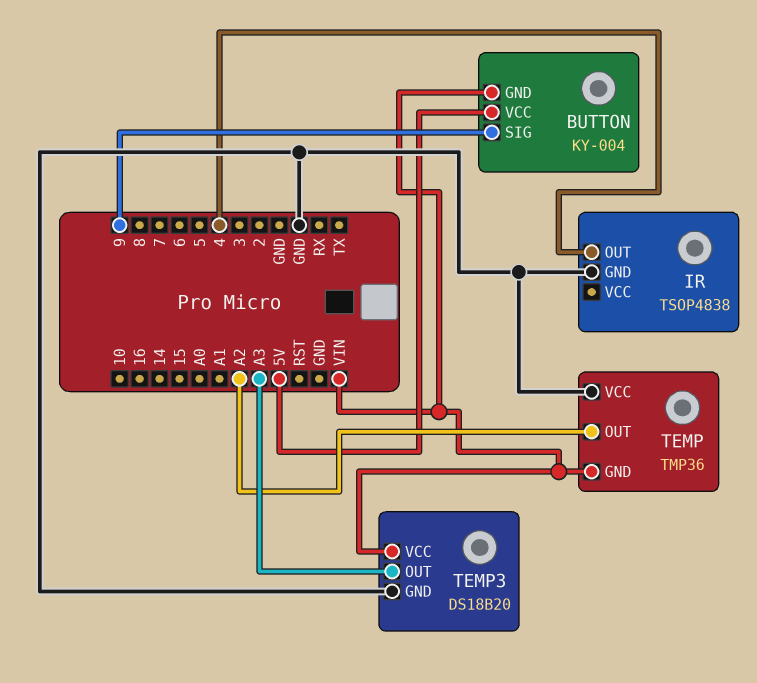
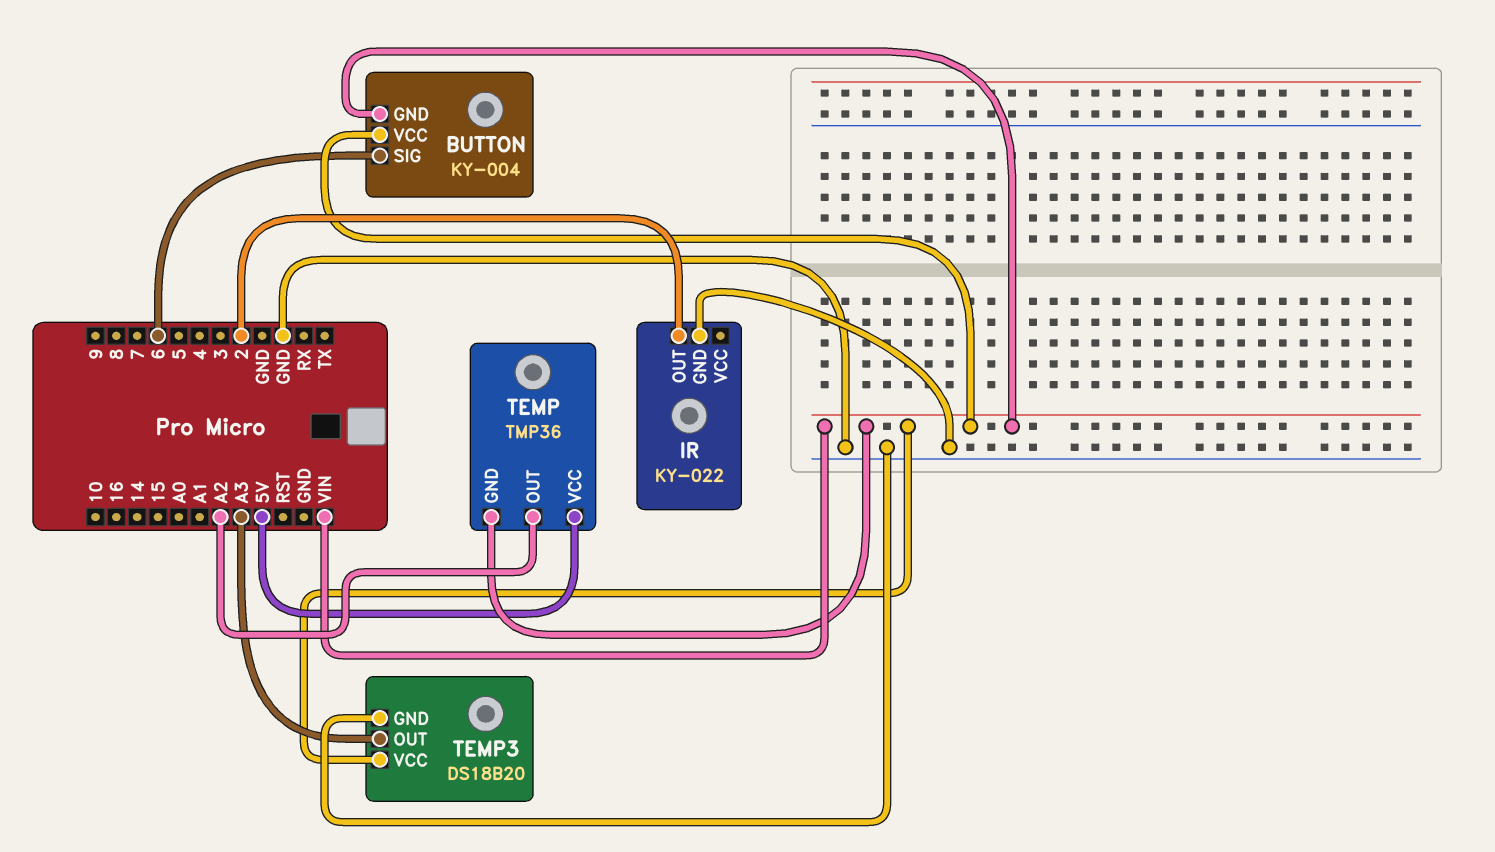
BUTTON pin SIG: 9 -> 6
BUTTON pin VCC: 5V -> VIN
IR: TSOP4838 -> KY-022
IR pin OUT: 4 -> 2
TEMP pin VCC: GND -> 5V

